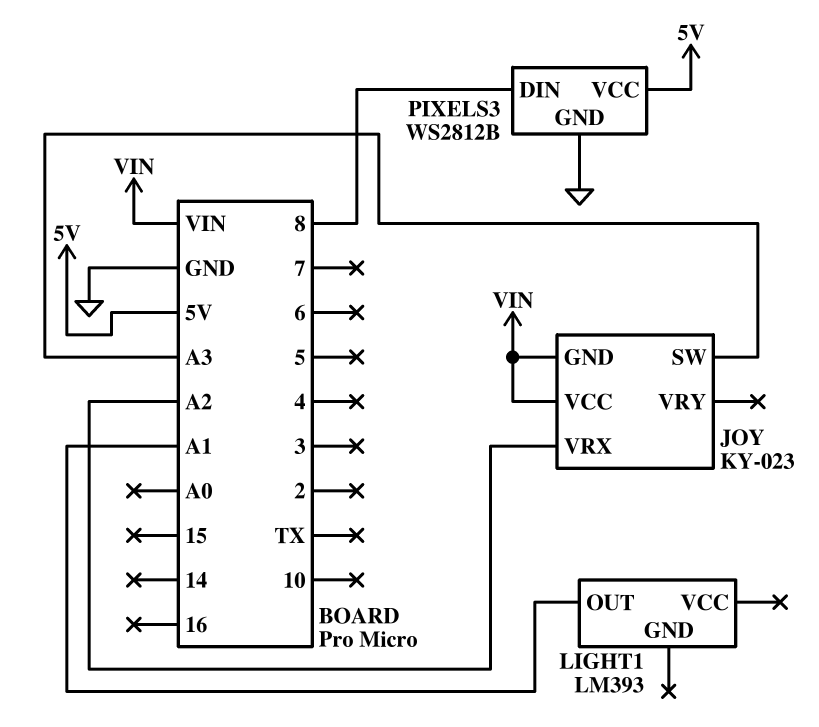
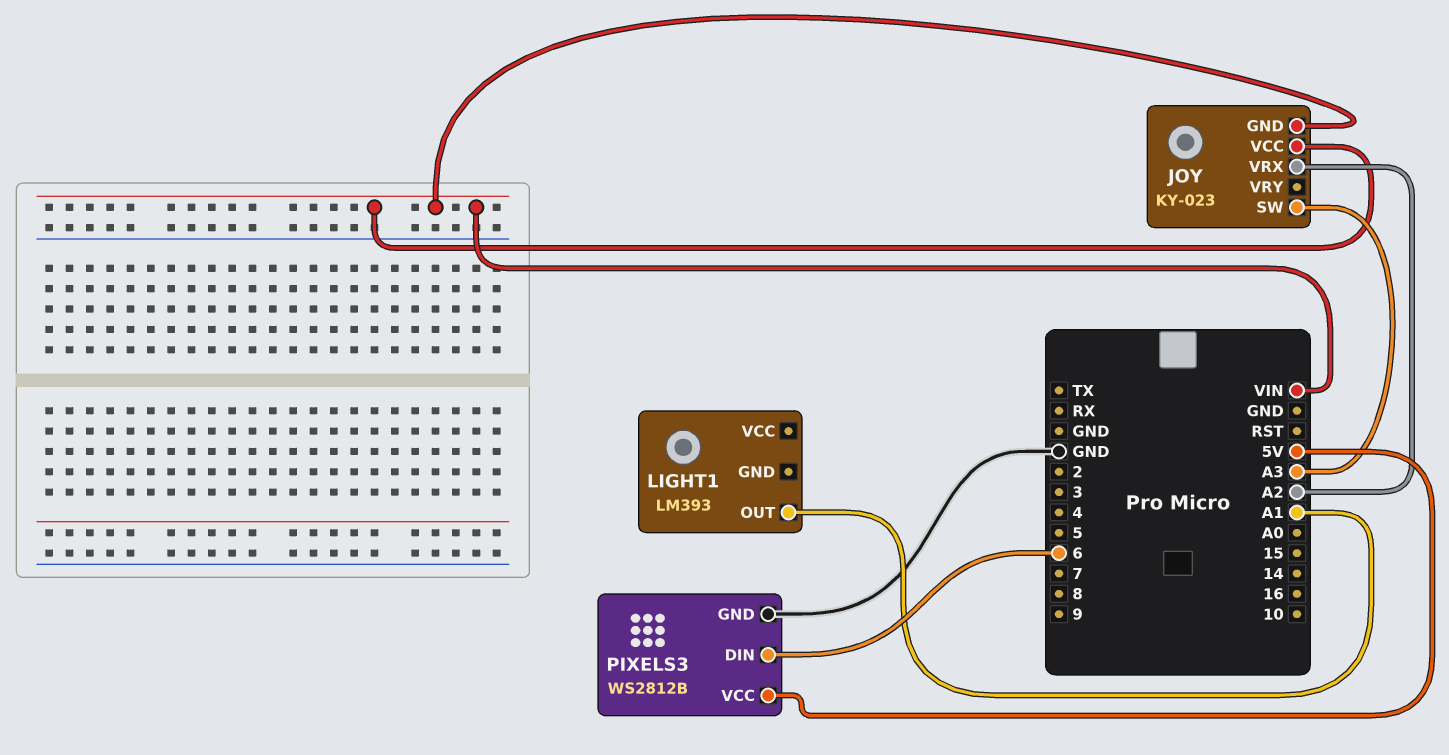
PIXELS3 pin DIN: 8 -> 6

